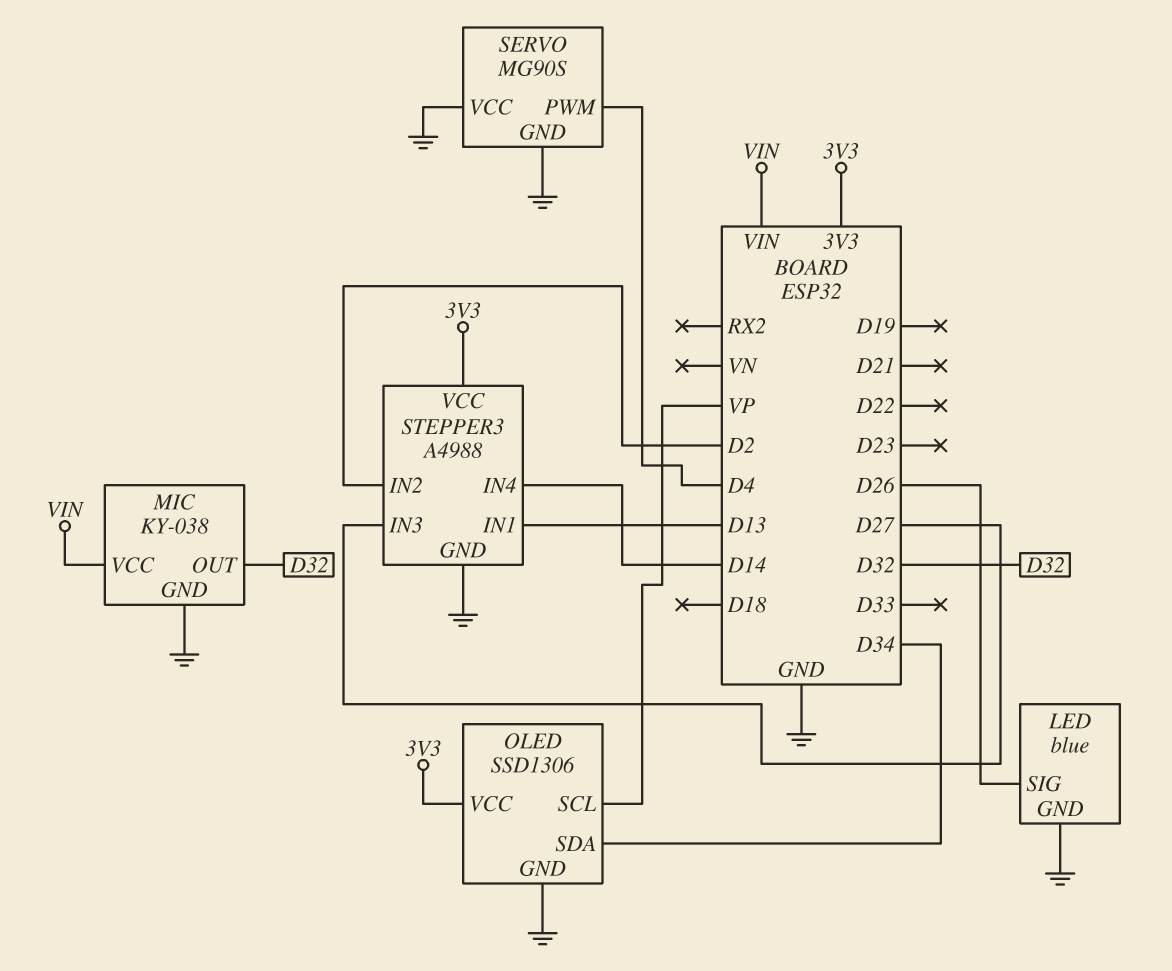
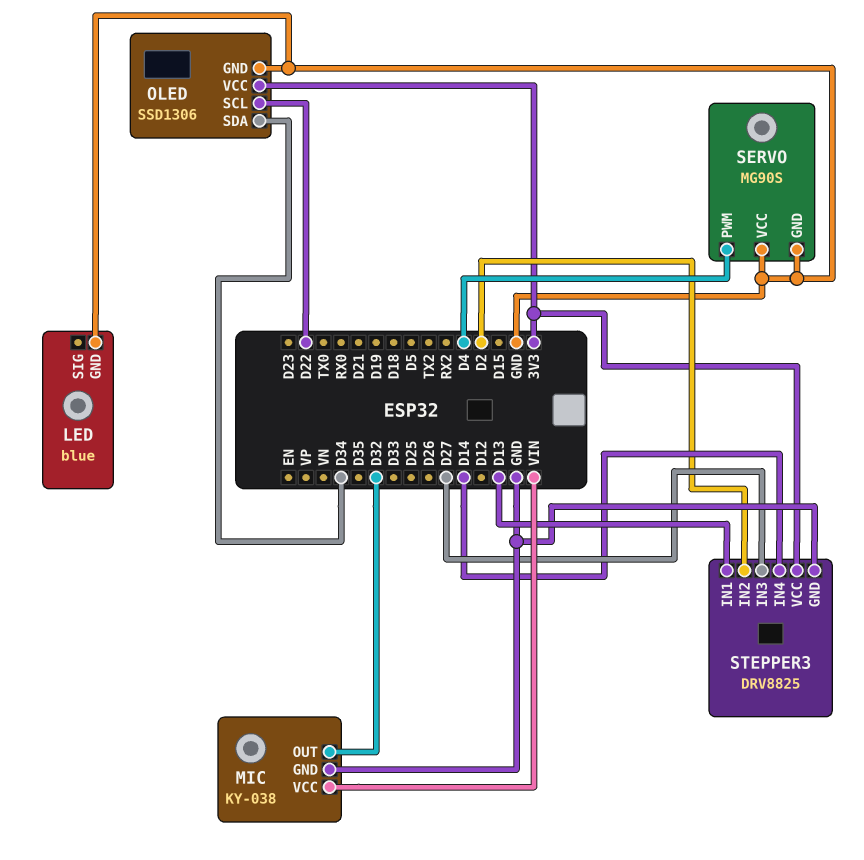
LED pin SIG: D26 -> none
OLED pin SCL: VP -> D22
STEPPER3: A4988 -> DRV8825

